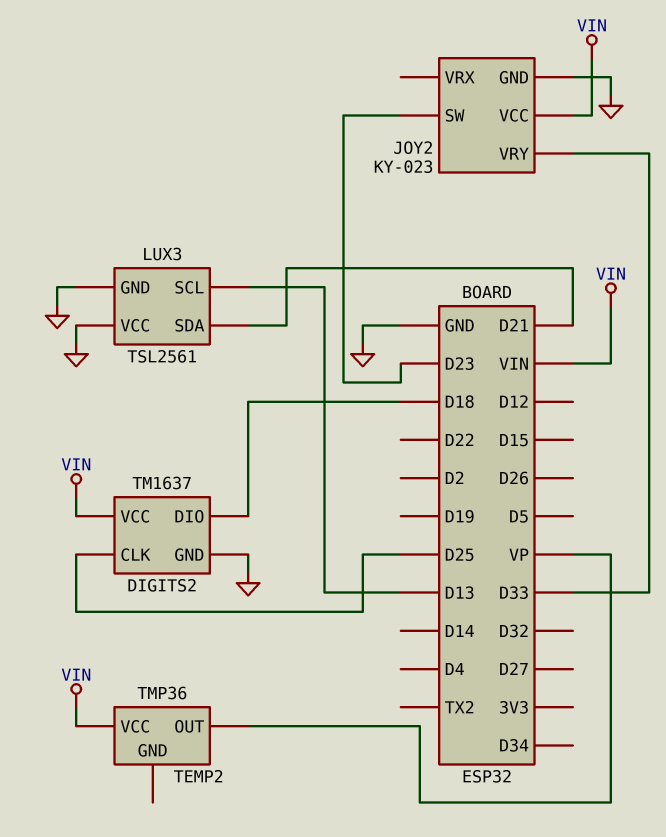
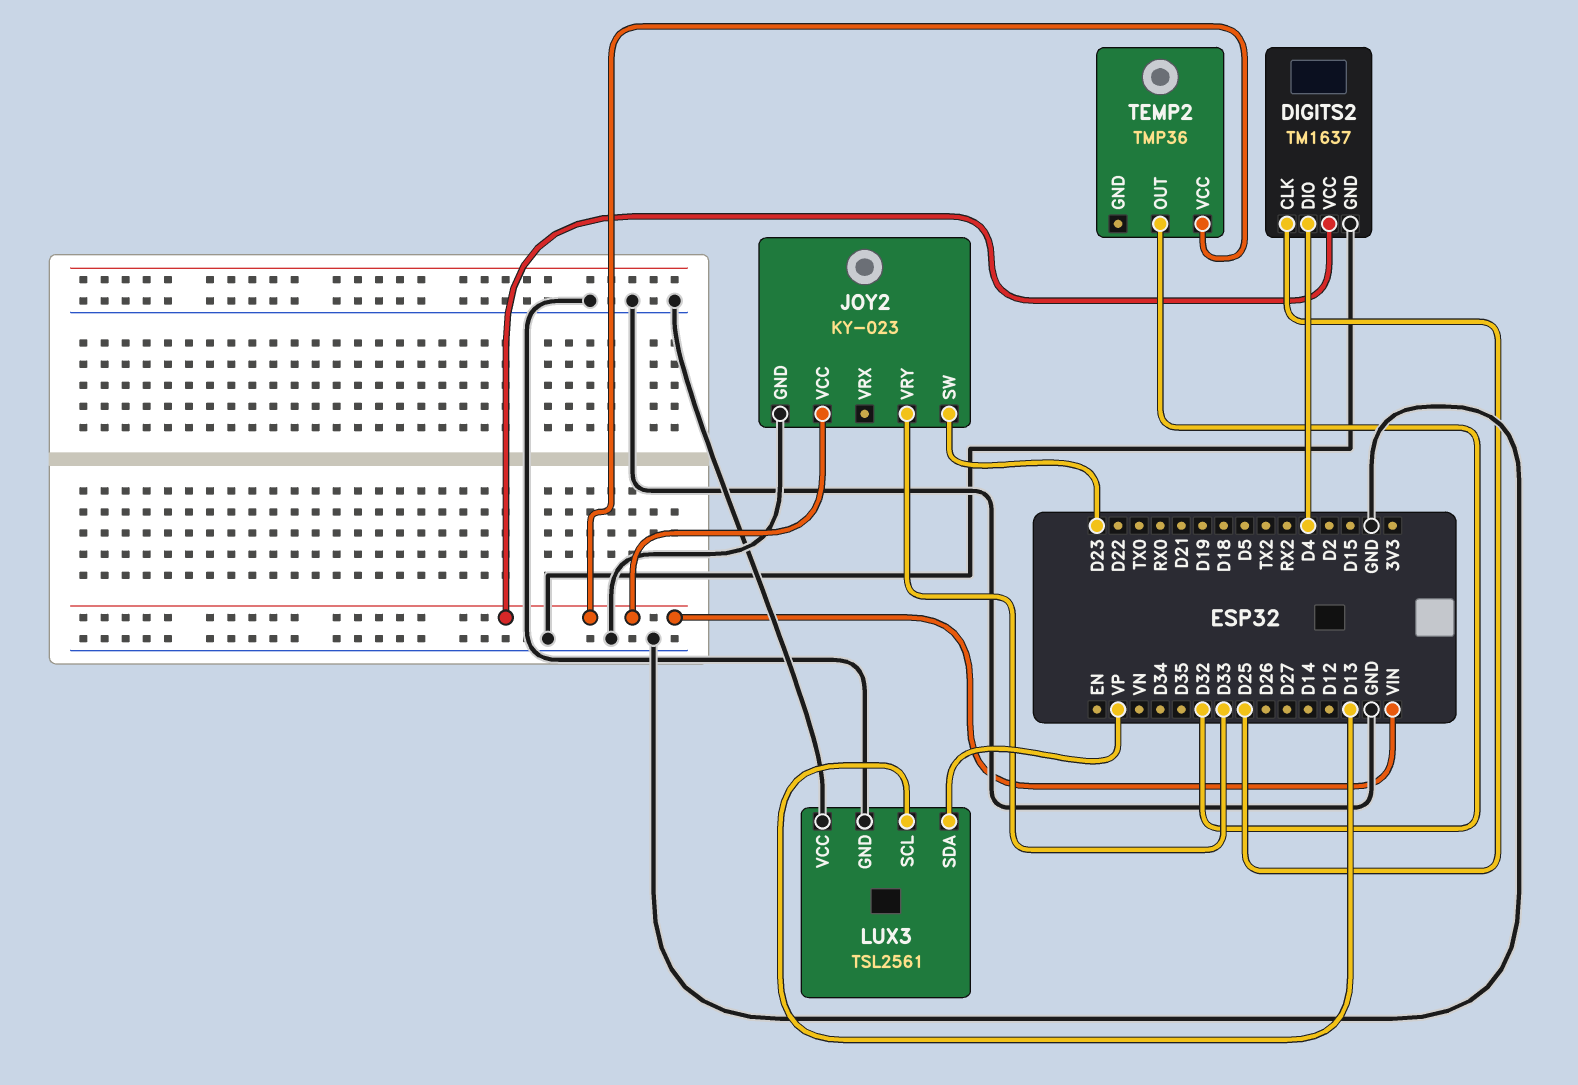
DIGITS2 pin DIO: D18 -> D4
LUX3 pin SDA: D21 -> VP
TEMP2 pin OUT: VP -> D32

